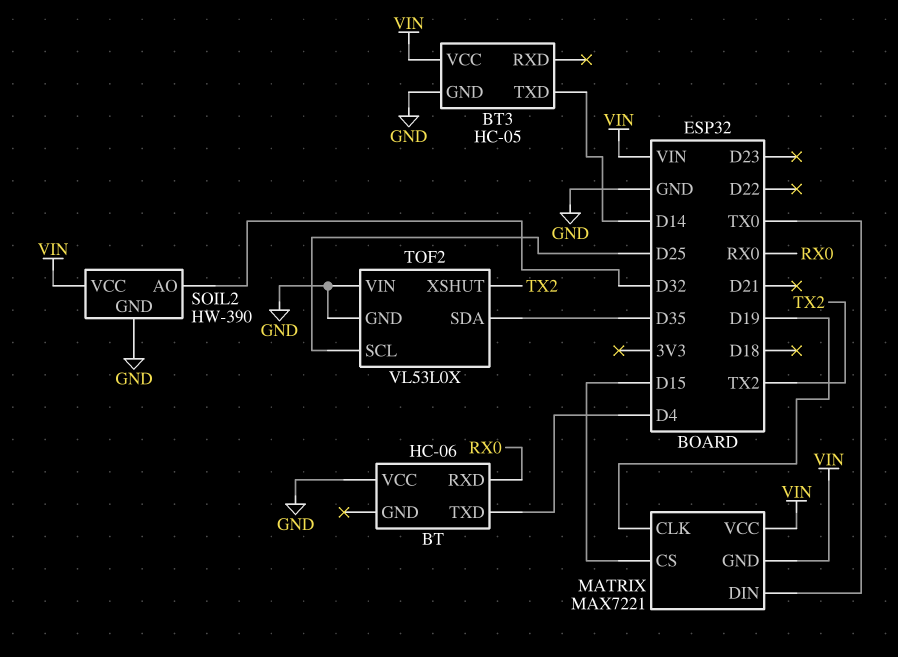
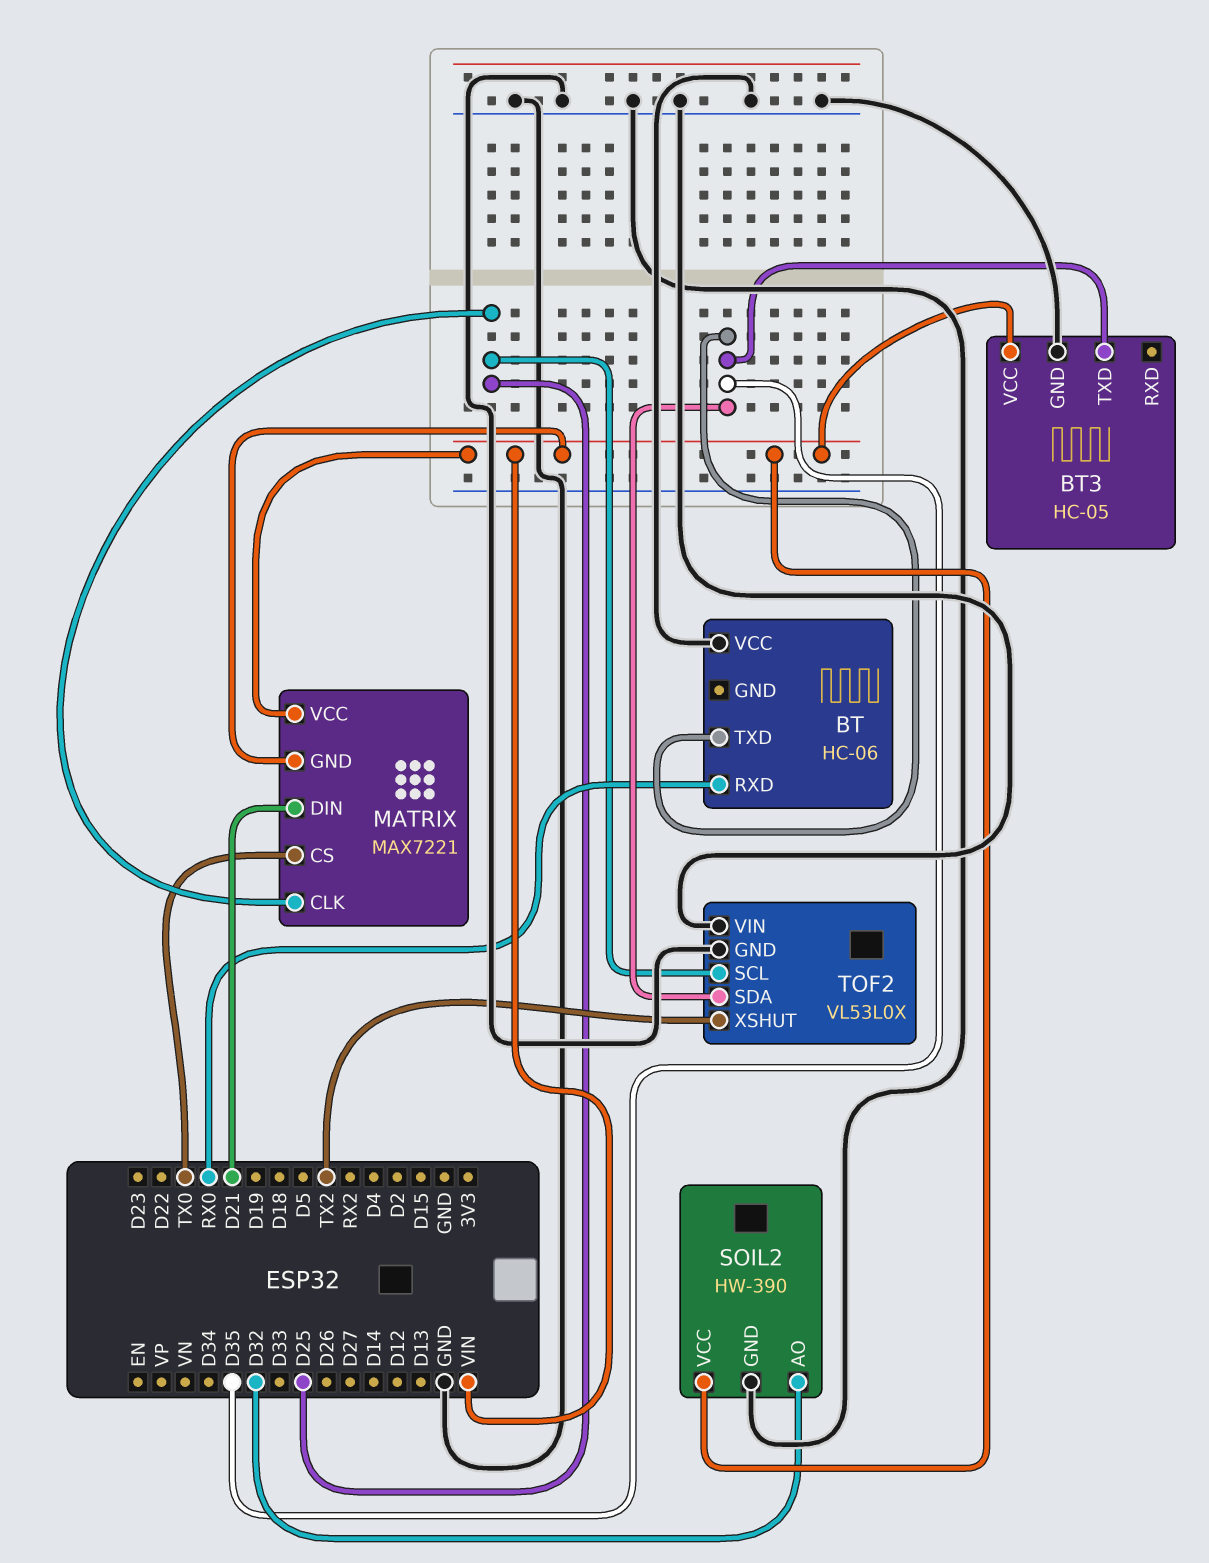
BT pin TXD: D4 -> D35
BT3 pin TXD: D14 -> D35
MATRIX pin CLK: D19 -> D25
MATRIX pin CS: D15 -> TX0
MATRIX pin DIN: TX0 -> D21

